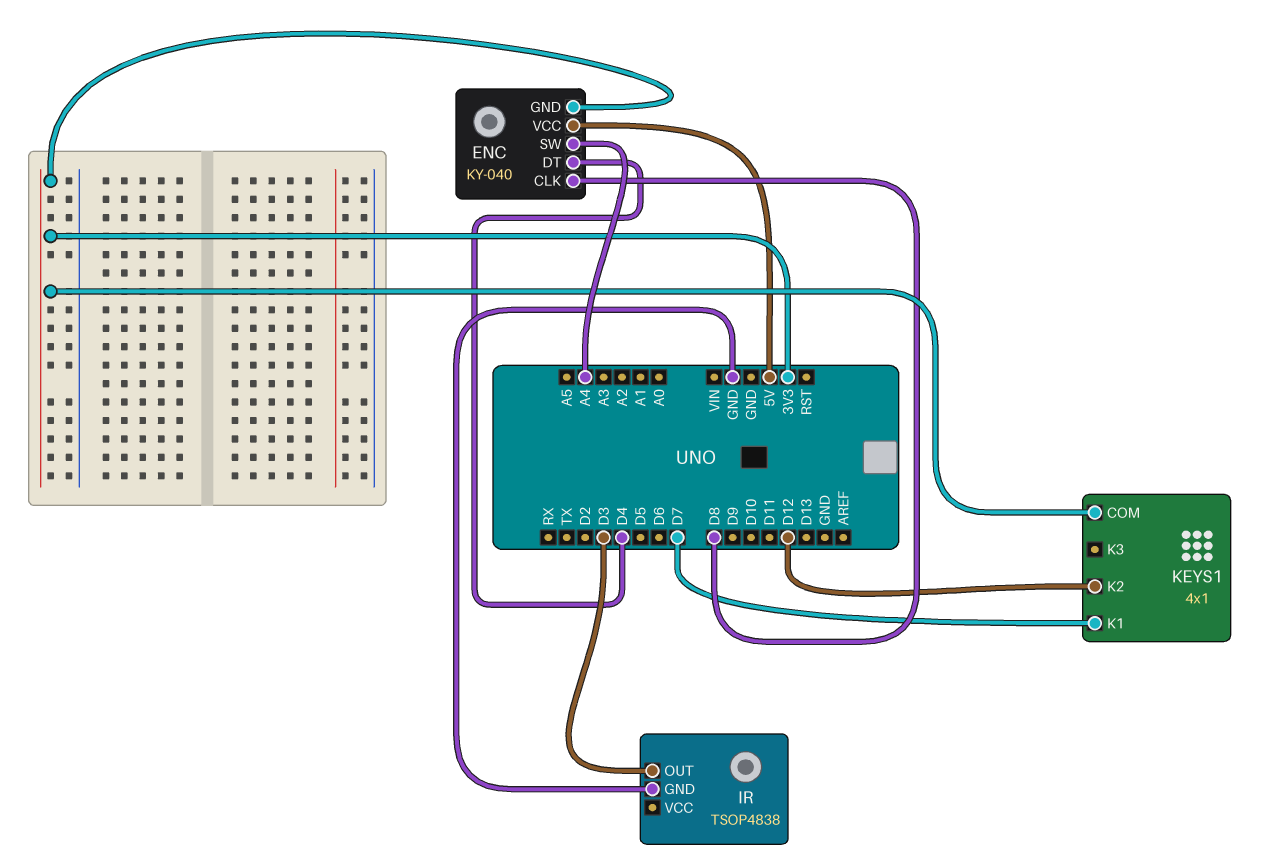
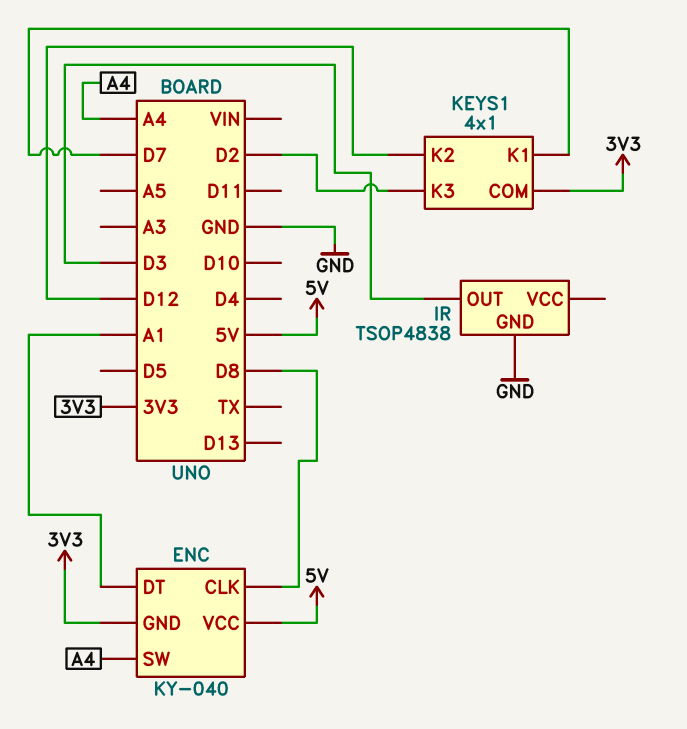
ENC pin DT: D4 -> A1
KEYS1 pin K3: none -> D2

